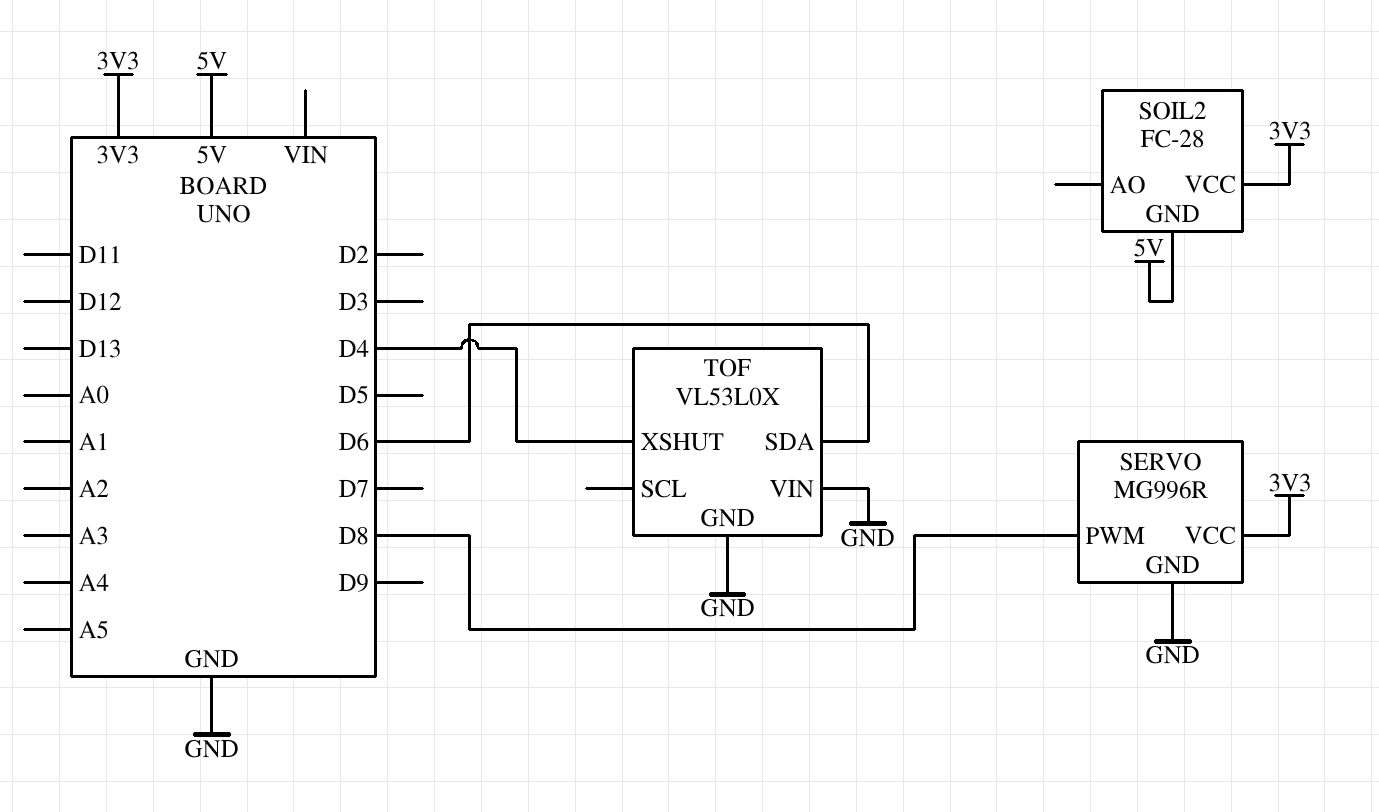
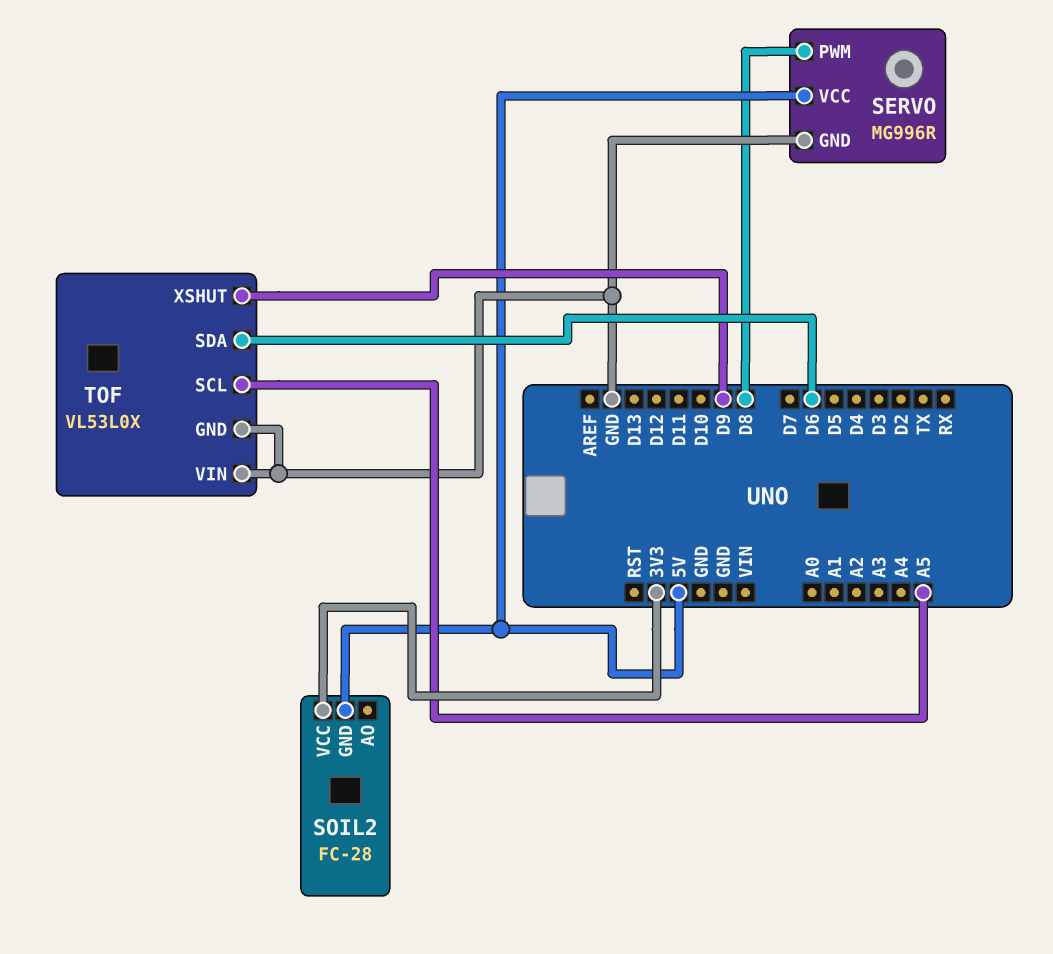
SERVO pin VCC: 3V3 -> 5V
TOF pin SCL: none -> A5
TOF pin XSHUT: D4 -> D9

